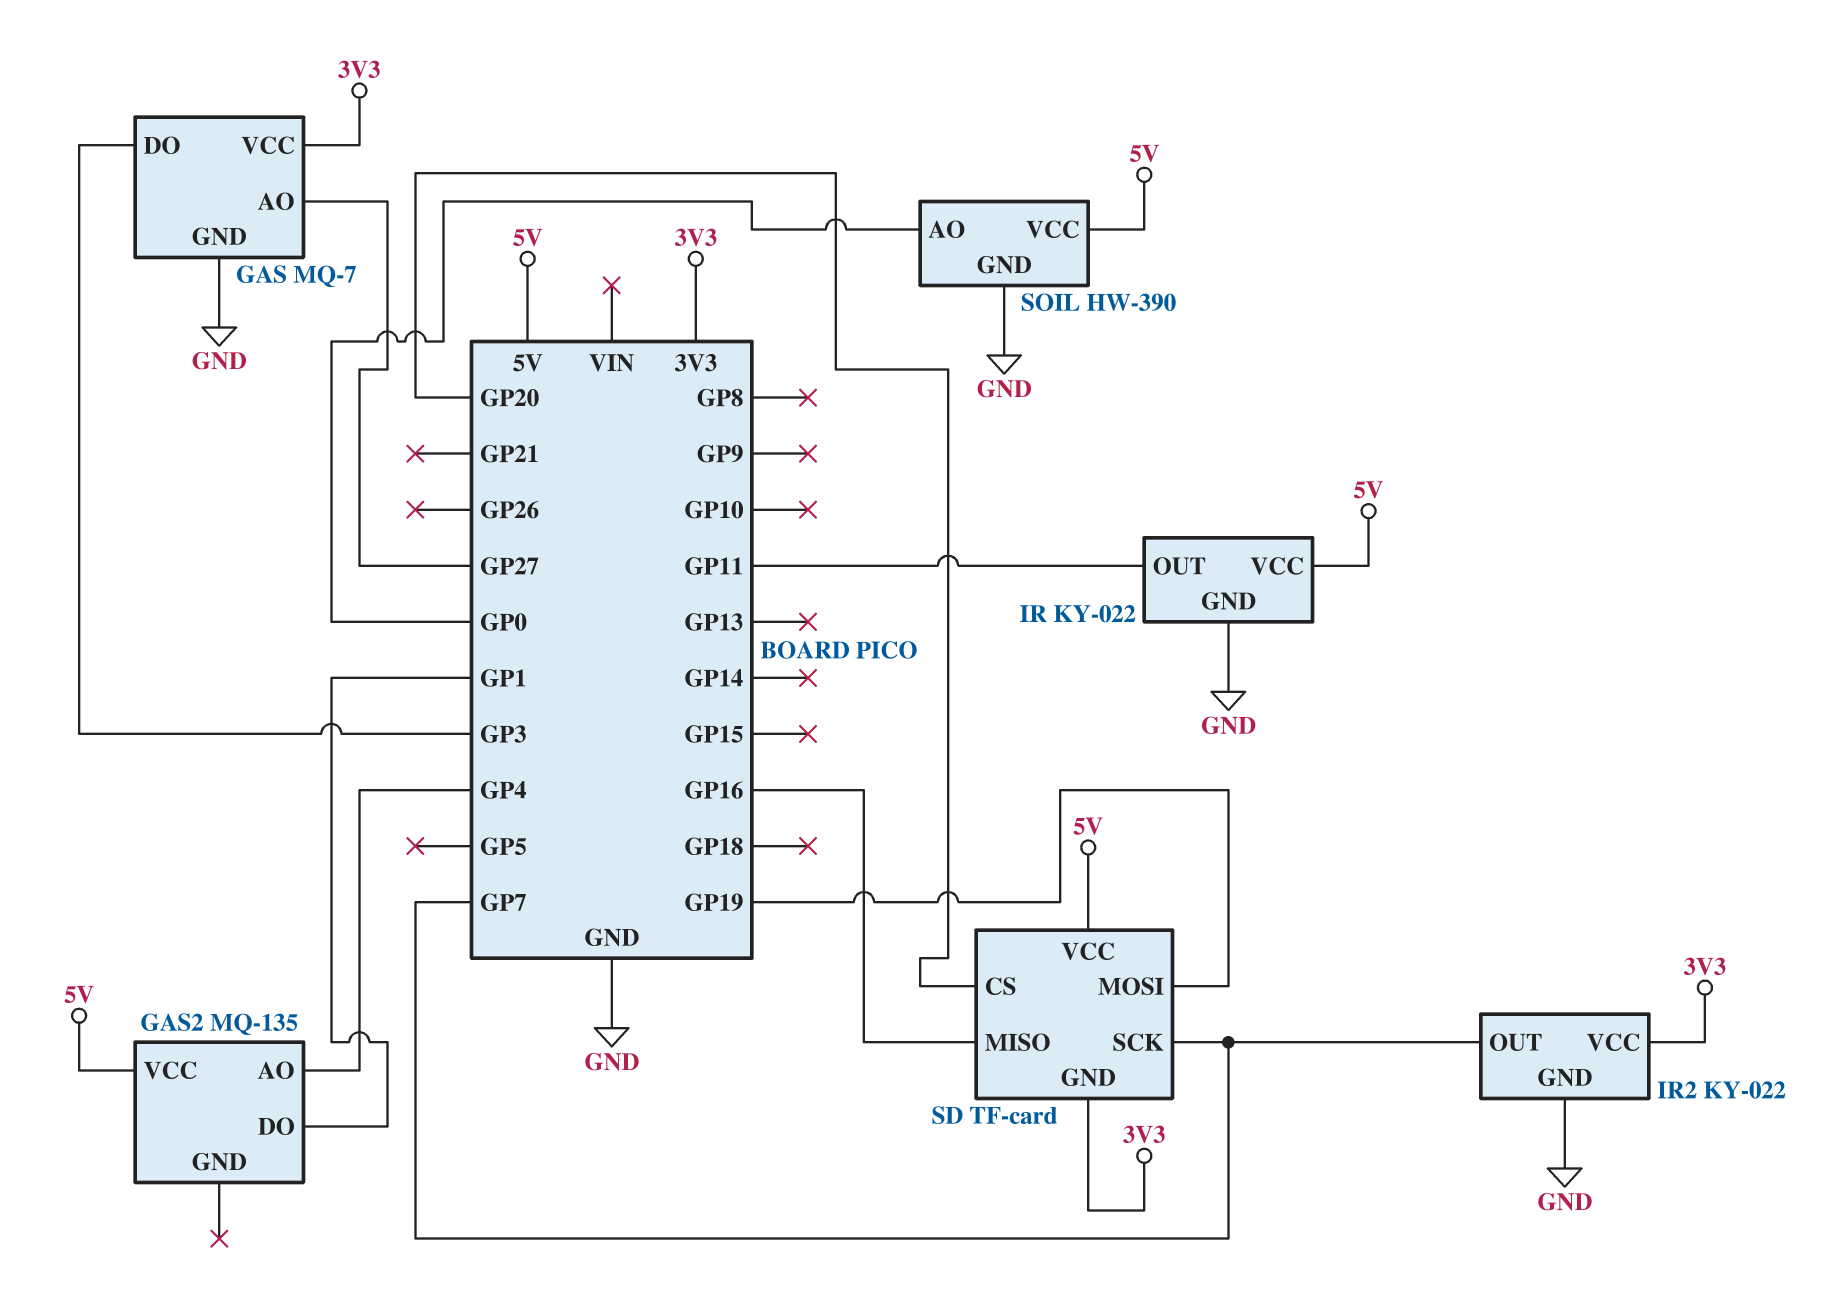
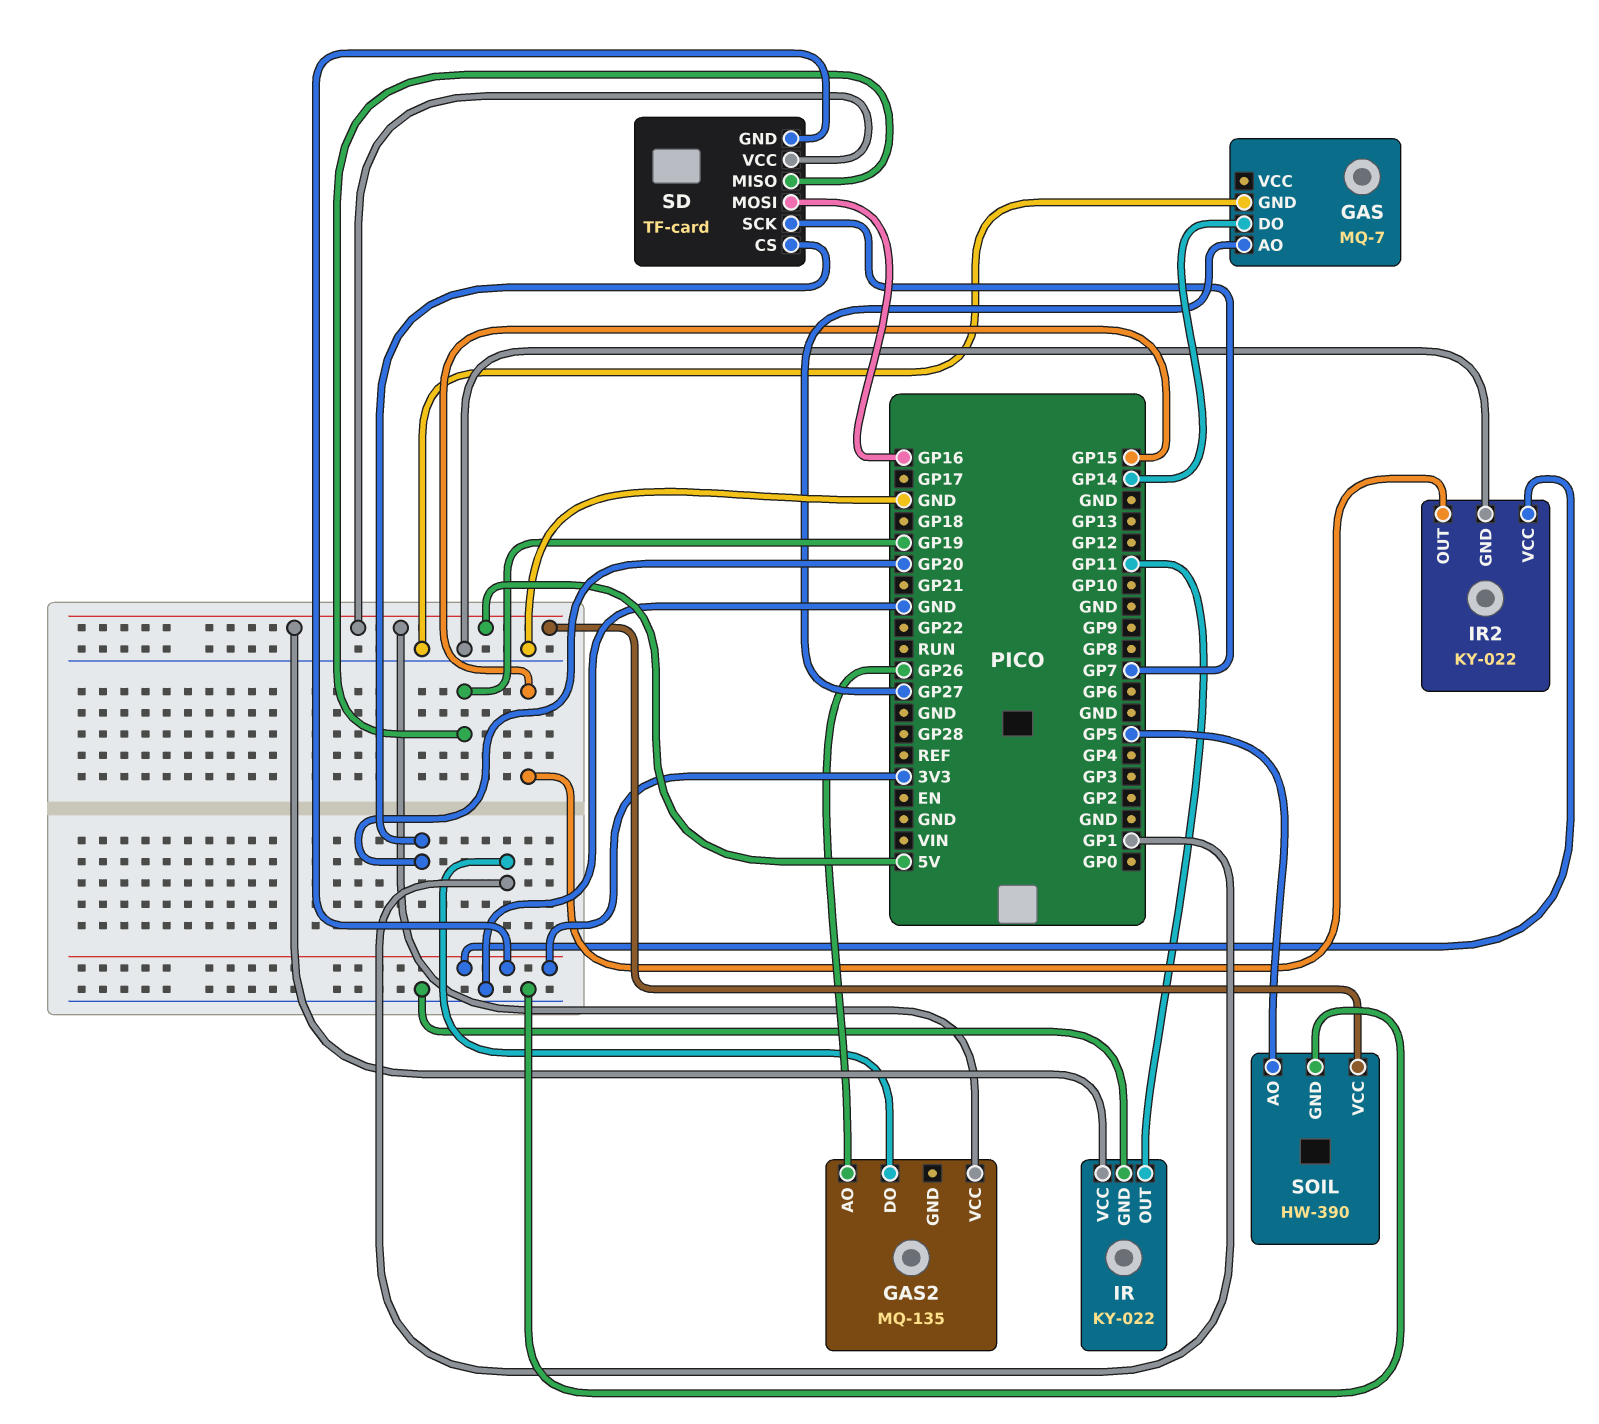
GAS pin DO: GP3 -> GP14
GAS pin VCC: 3V3 -> none
GAS2 pin AO: GP4 -> GP26
IR2 pin OUT: GP7 -> GP15
SD pin MISO: GP16 -> GP19
SD pin MOSI: GP19 -> GP16
SOIL pin AO: GP0 -> GP5

